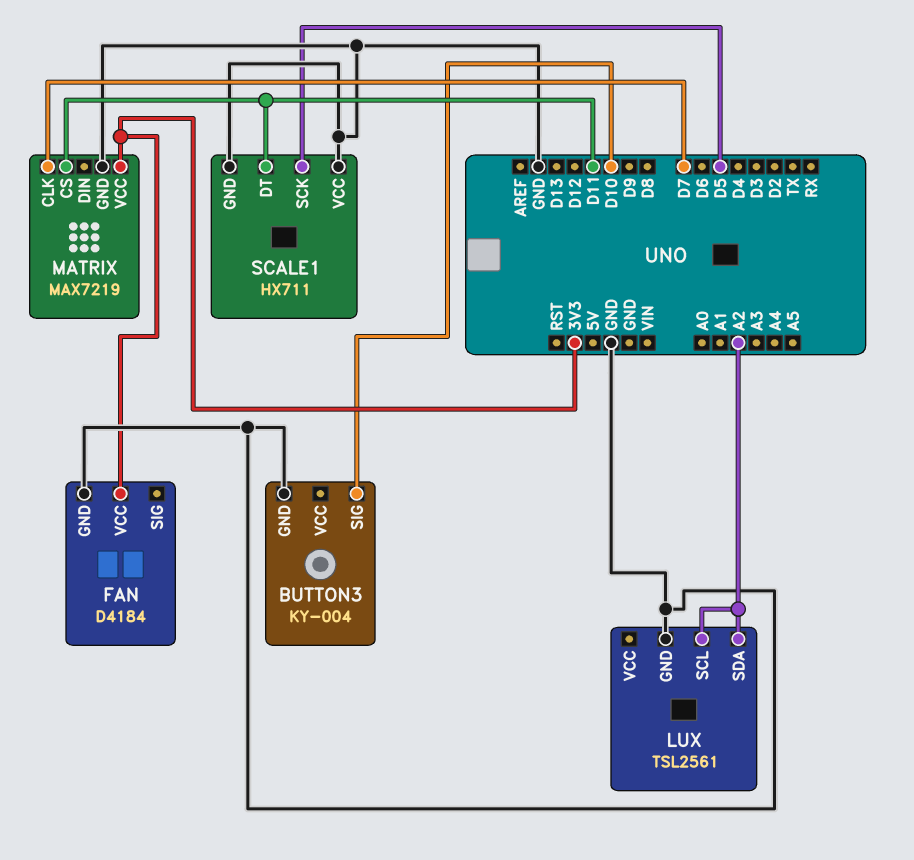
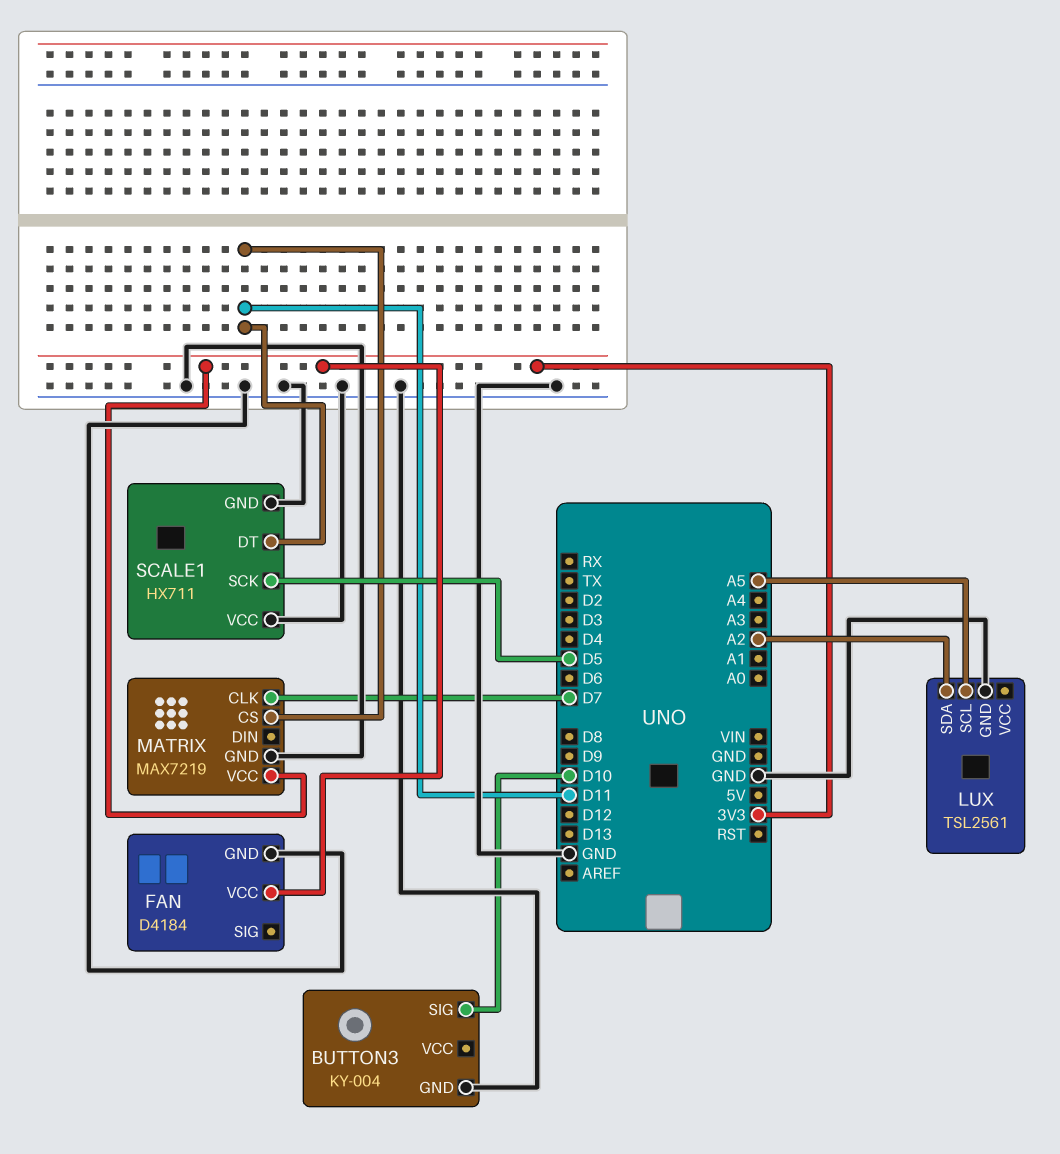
LUX pin SCL: A2 -> A5

